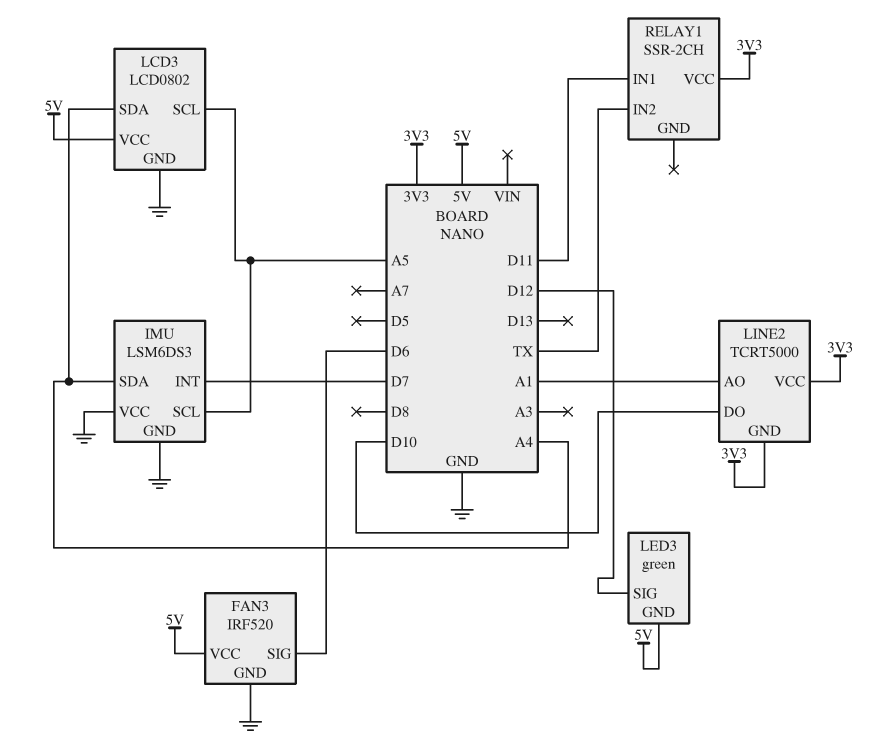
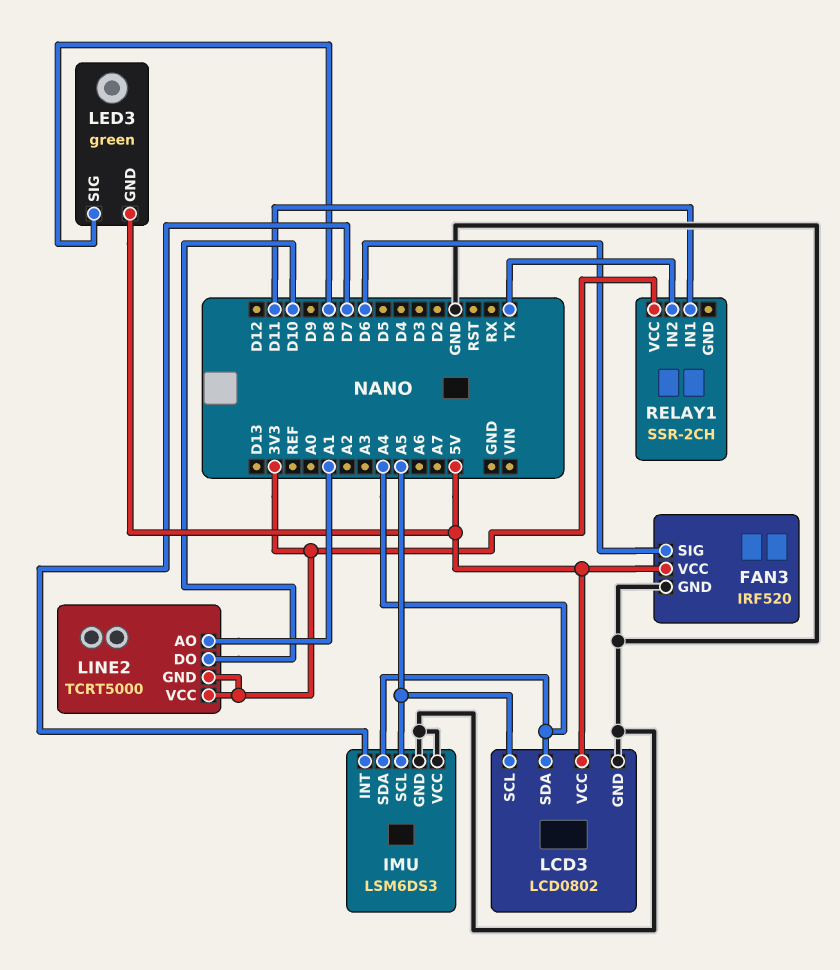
LED3 pin SIG: D12 -> D8

